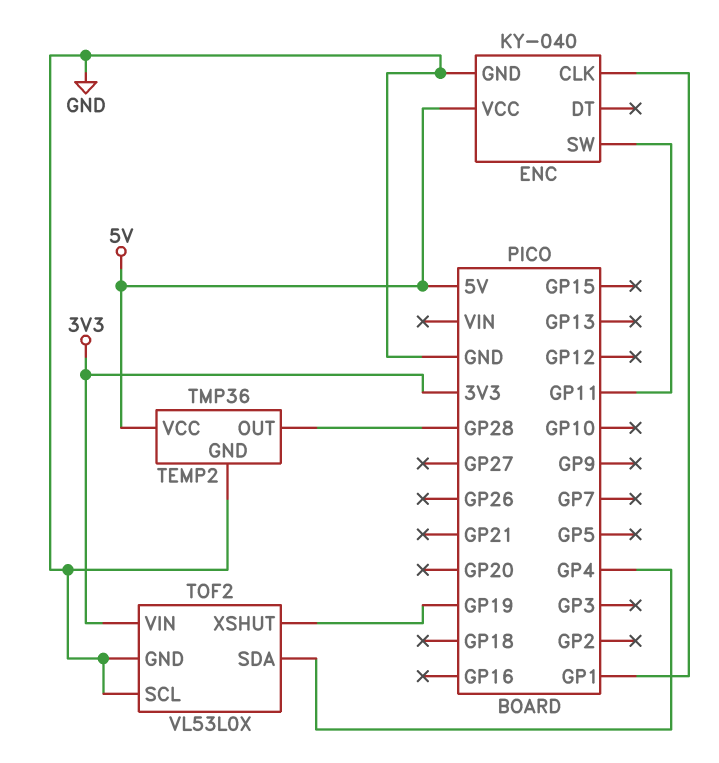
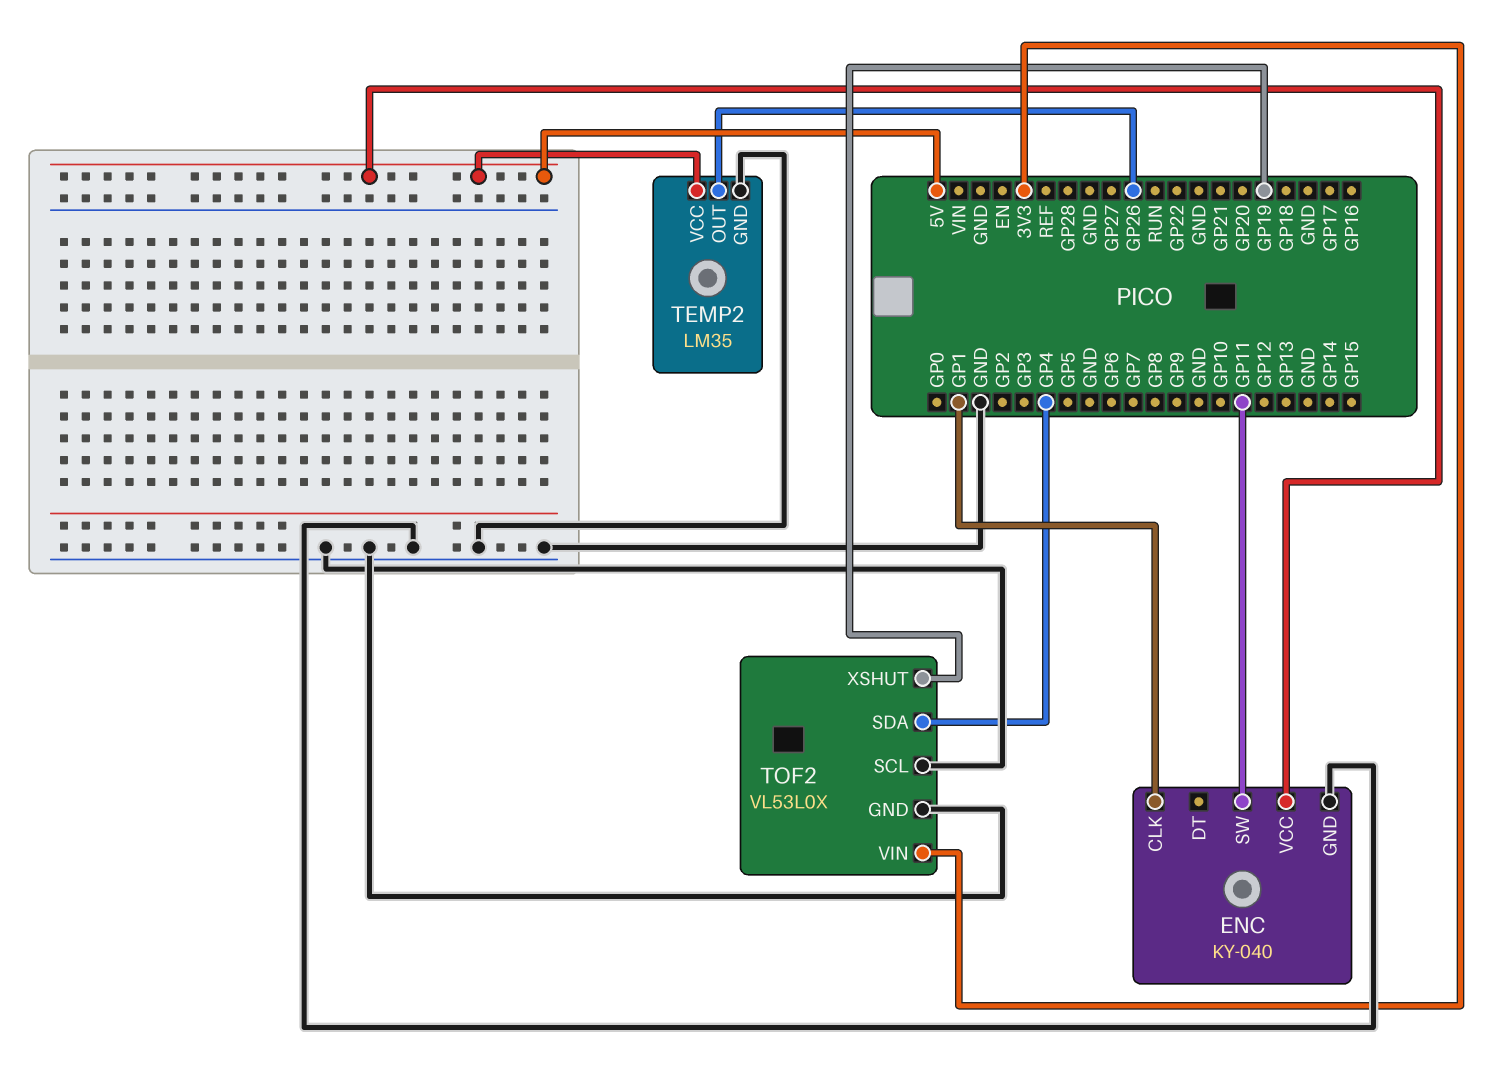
TEMP2: TMP36 -> LM35
TEMP2 pin OUT: GP28 -> GP26

